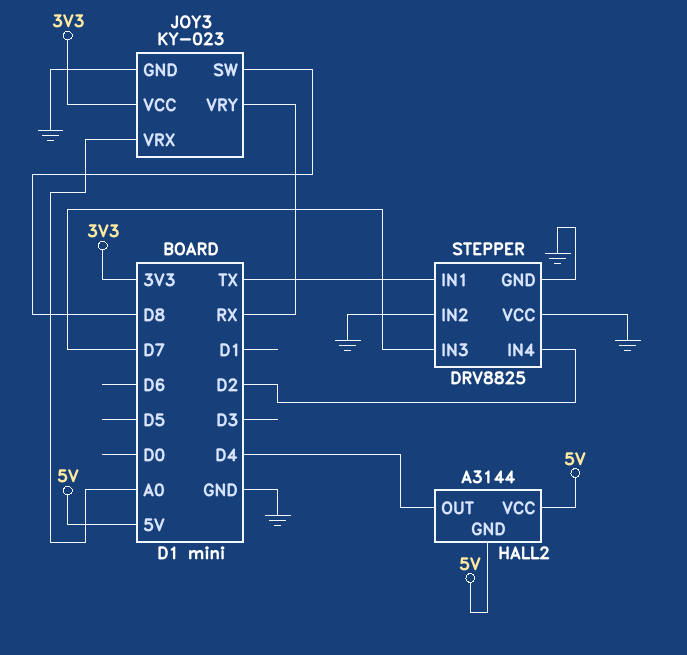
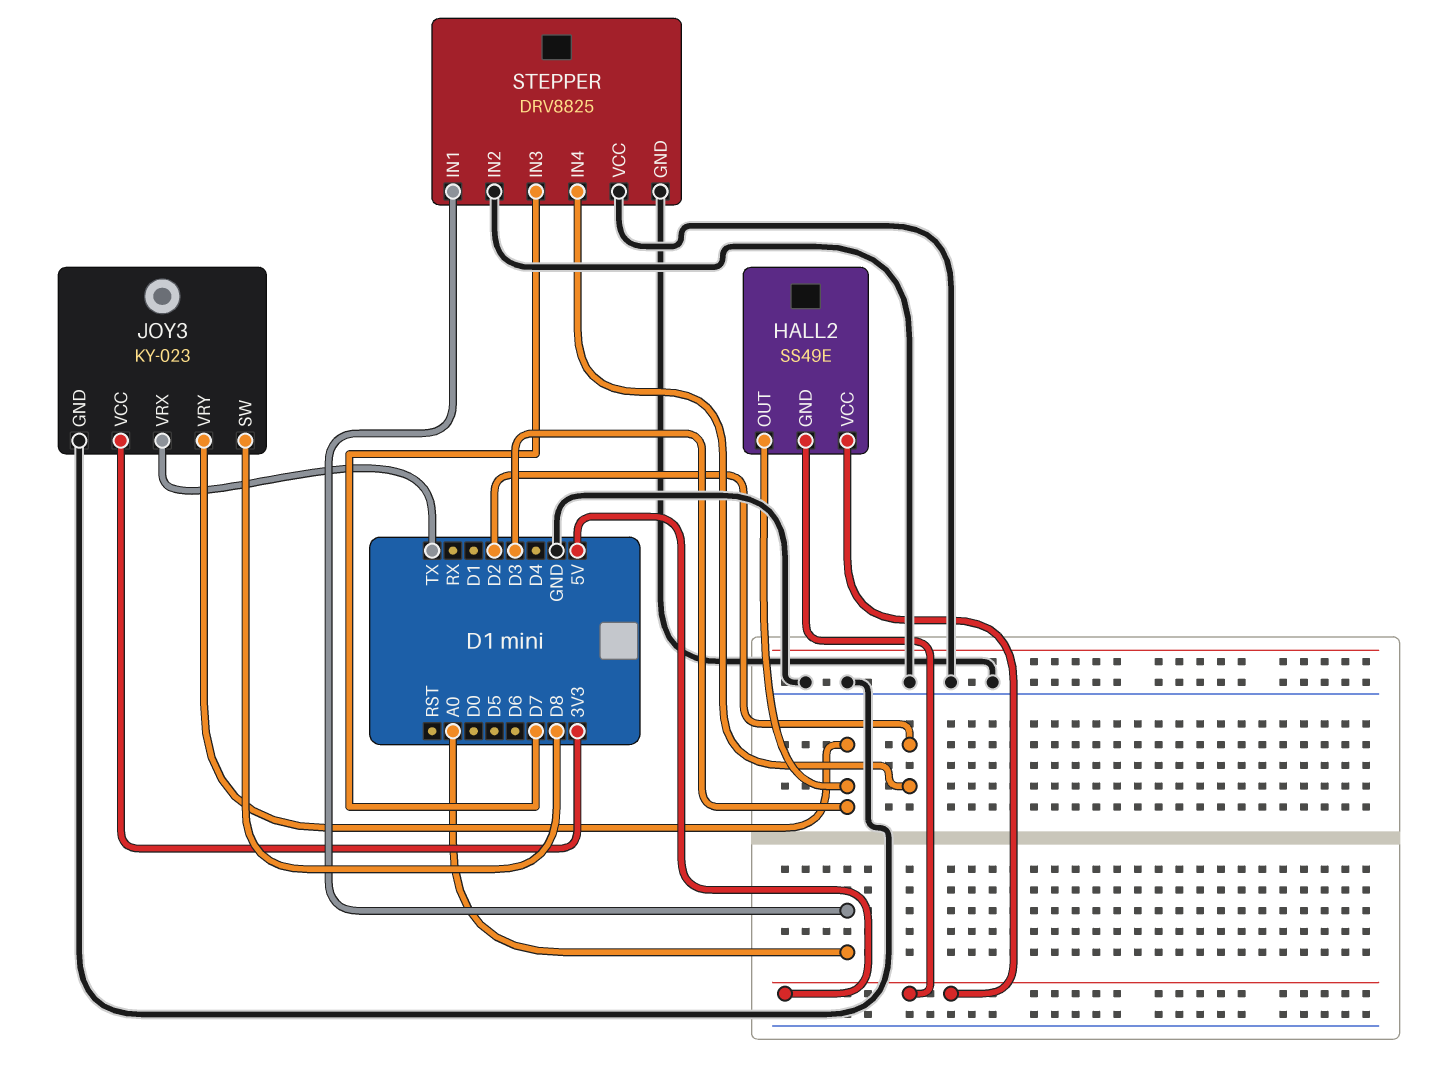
HALL2: A3144 -> SS49E
HALL2 pin OUT: D4 -> D3
JOY3 pin VRX: A0 -> TX
JOY3 pin VRY: RX -> D3
STEPPER pin IN1: TX -> A0

